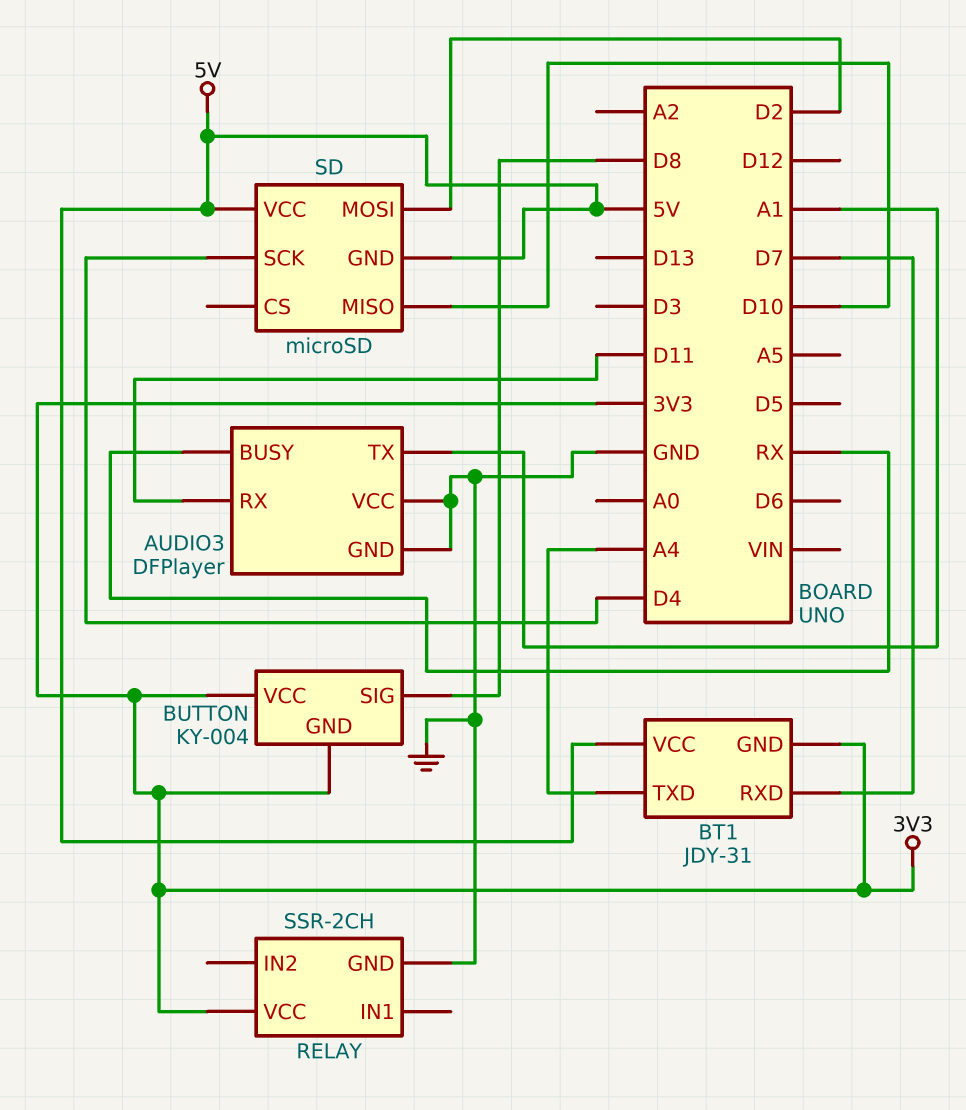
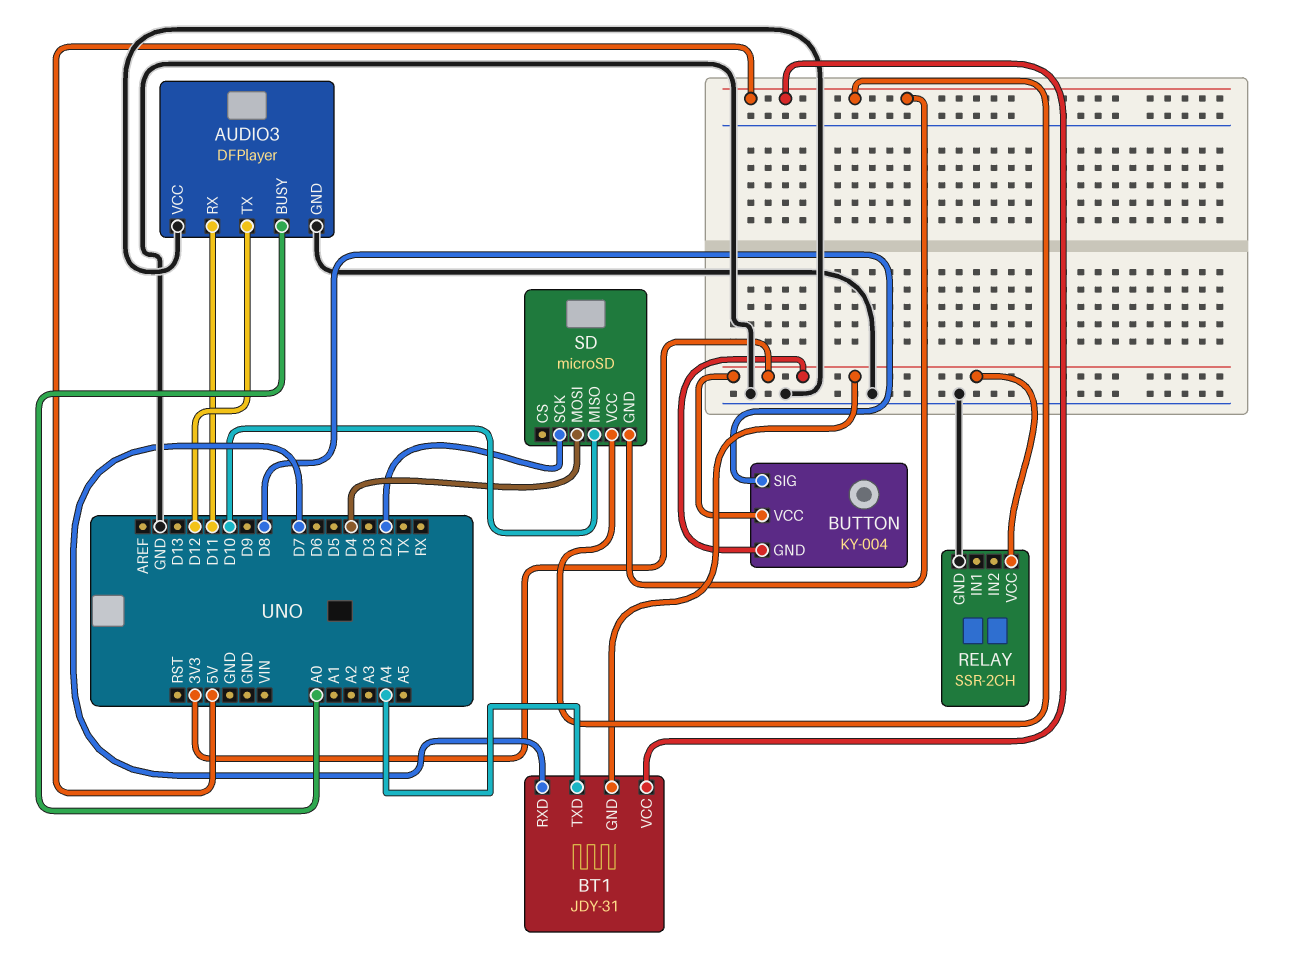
AUDIO3 pin BUSY: RX -> A0
AUDIO3 pin TX: A1 -> D12
SD pin MOSI: D2 -> D4
SD pin SCK: D4 -> D2

